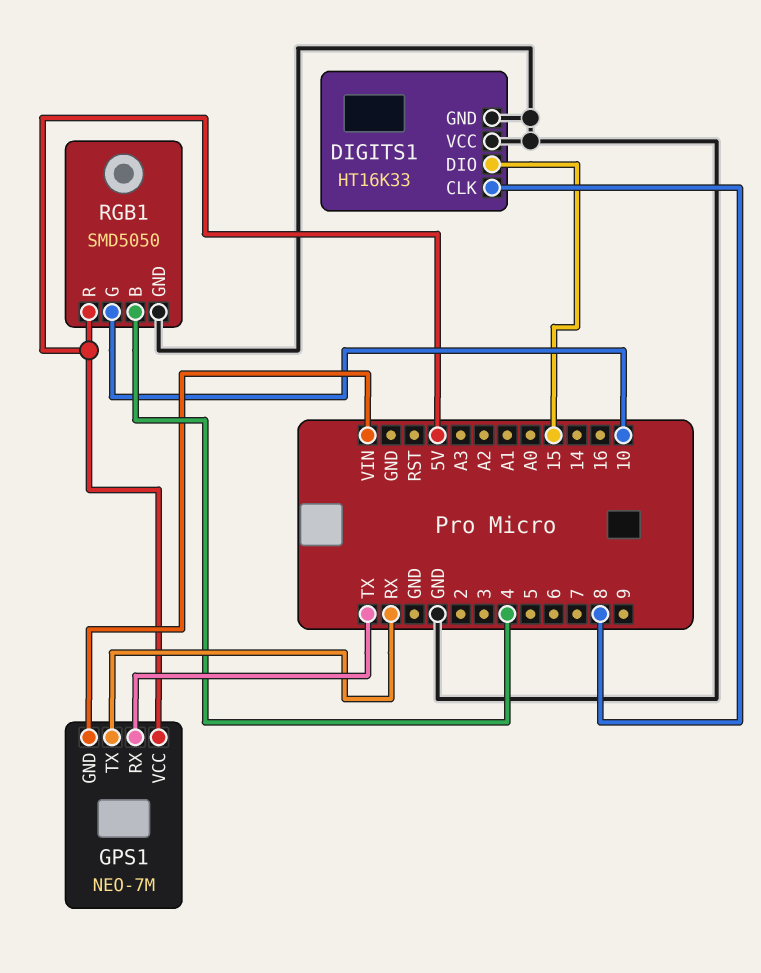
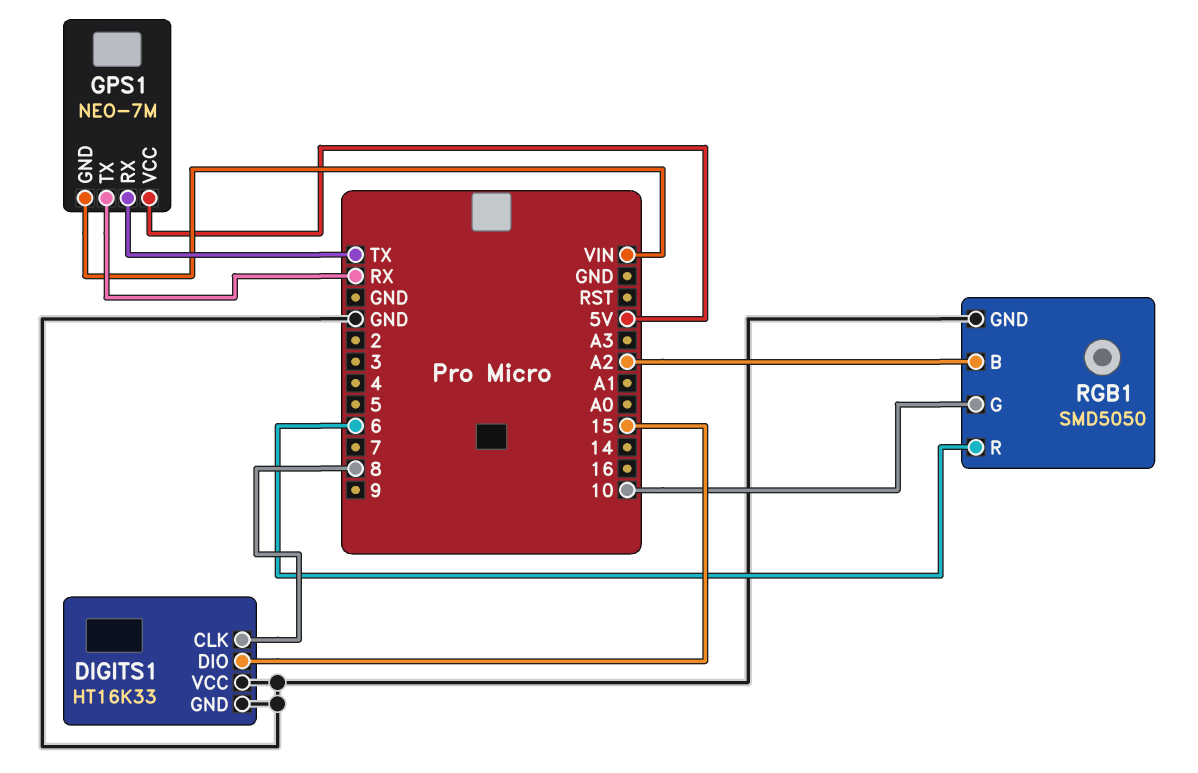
RGB1 pin B: 4 -> A2
RGB1 pin R: 5V -> 6

